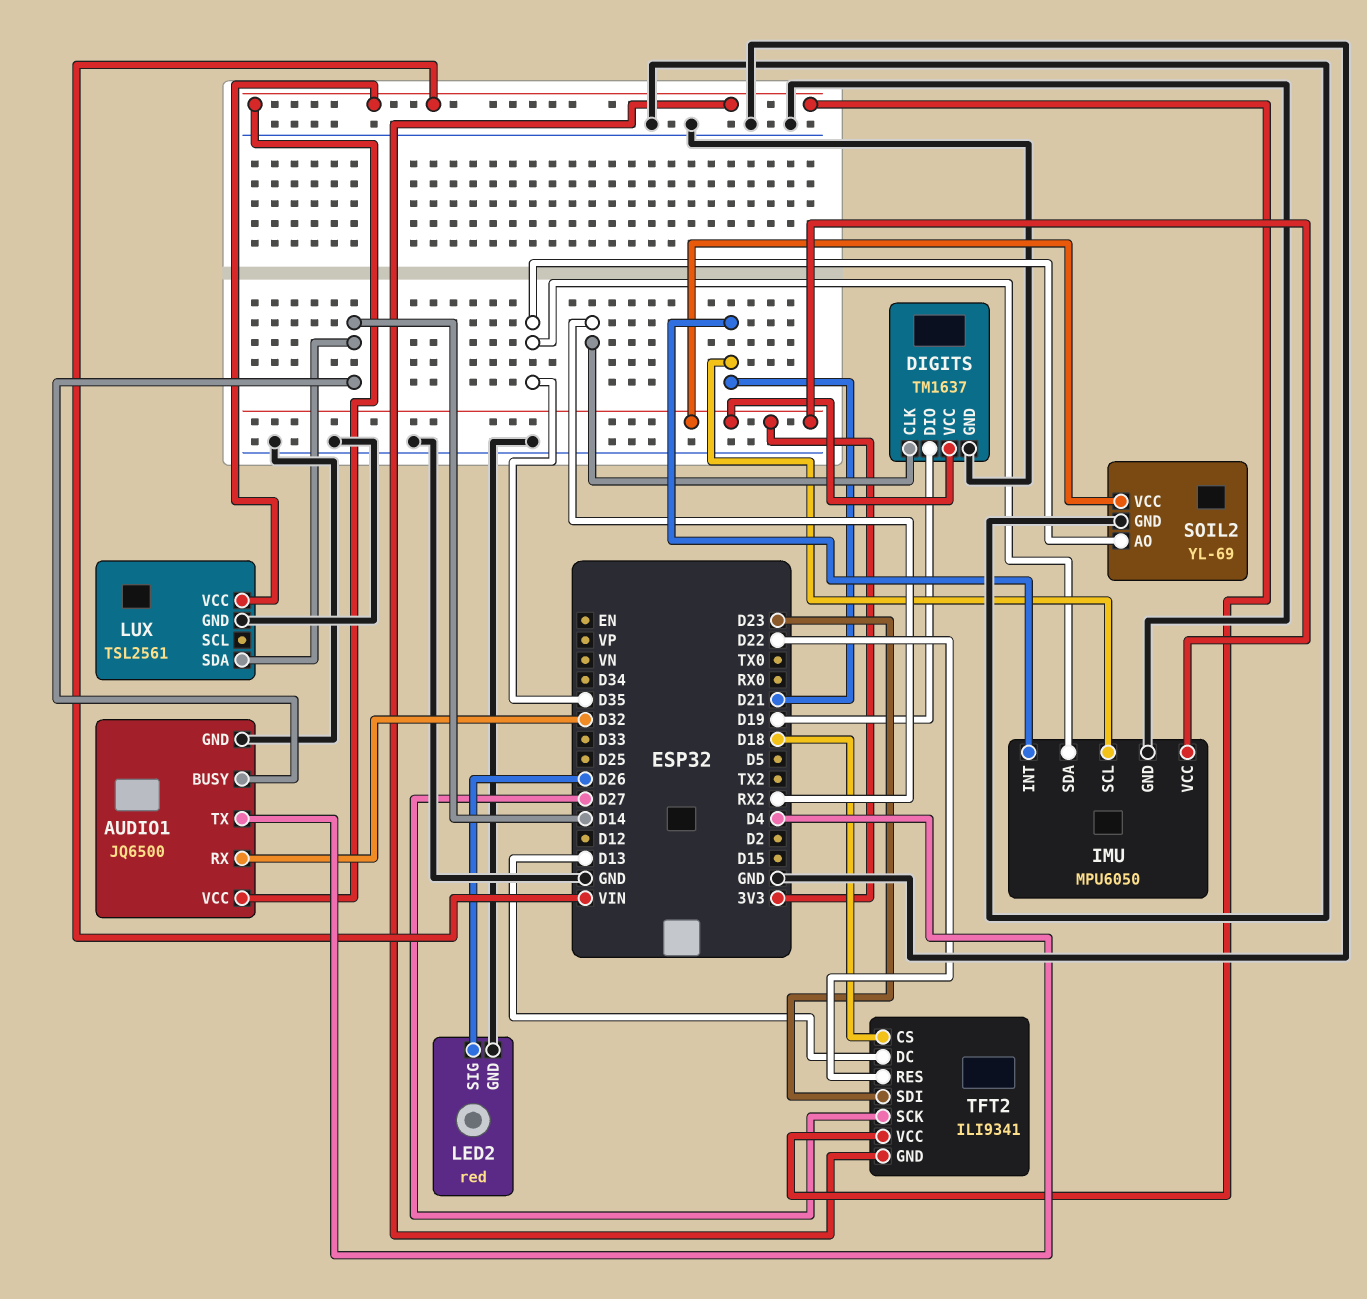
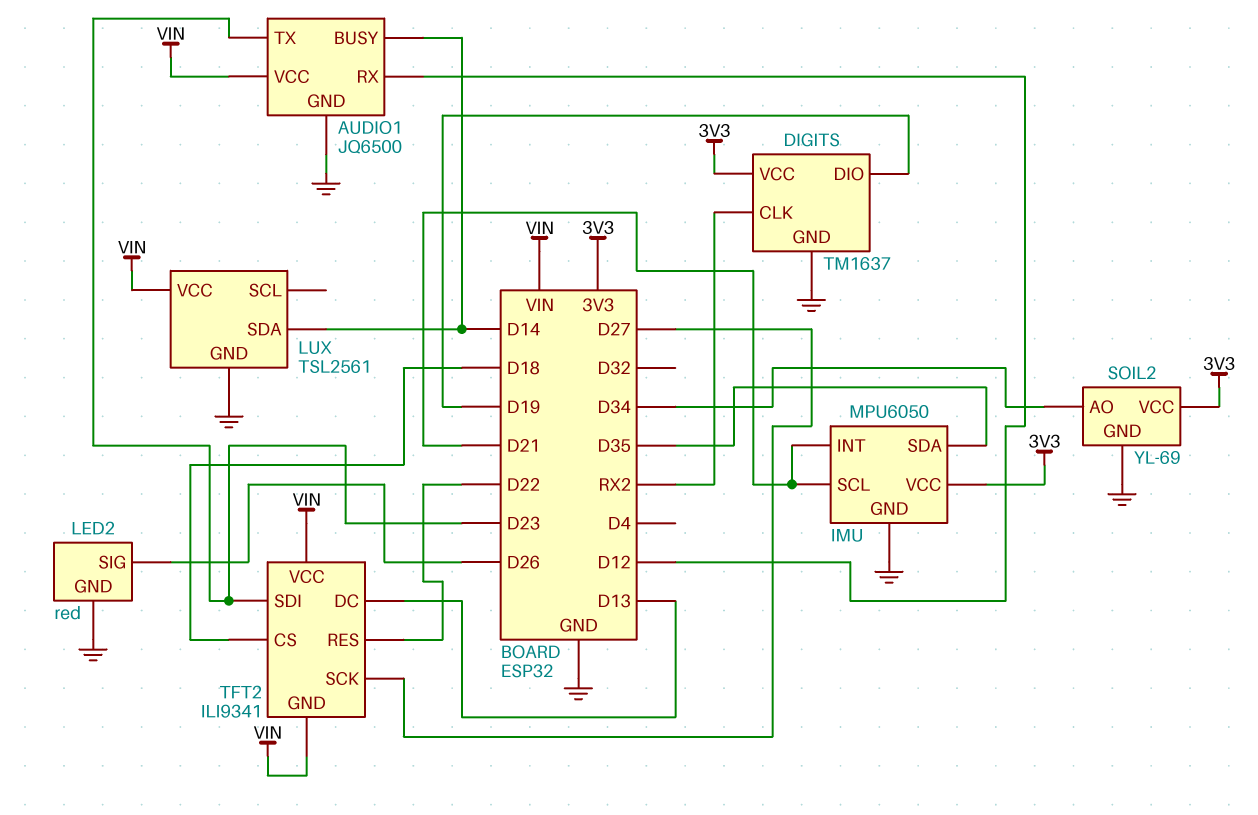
AUDIO1 pin RX: D32 -> D12
AUDIO1 pin TX: D4 -> D23
SOIL2 pin AO: D35 -> D34

